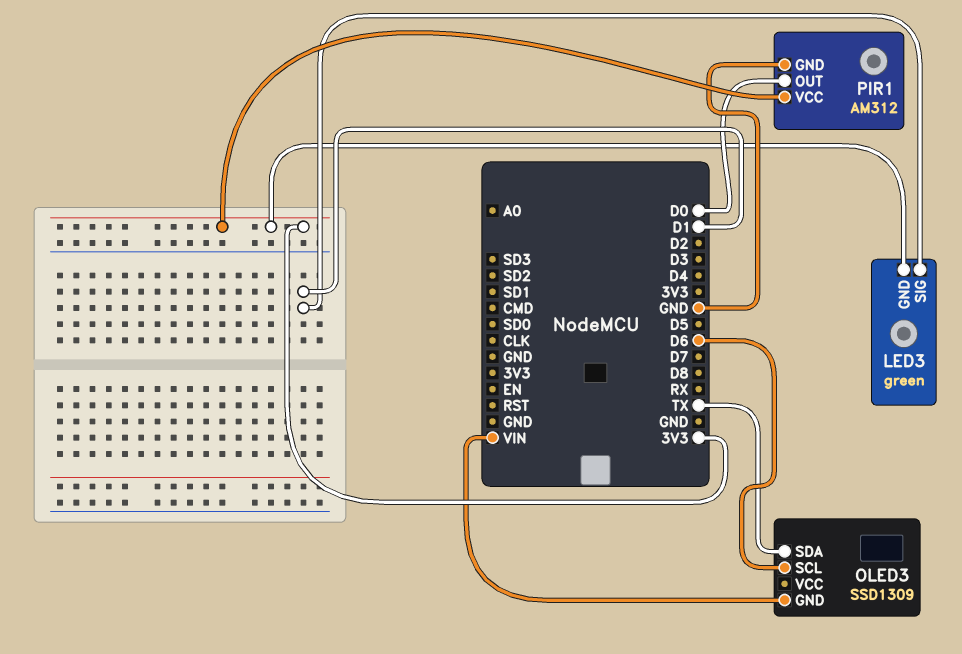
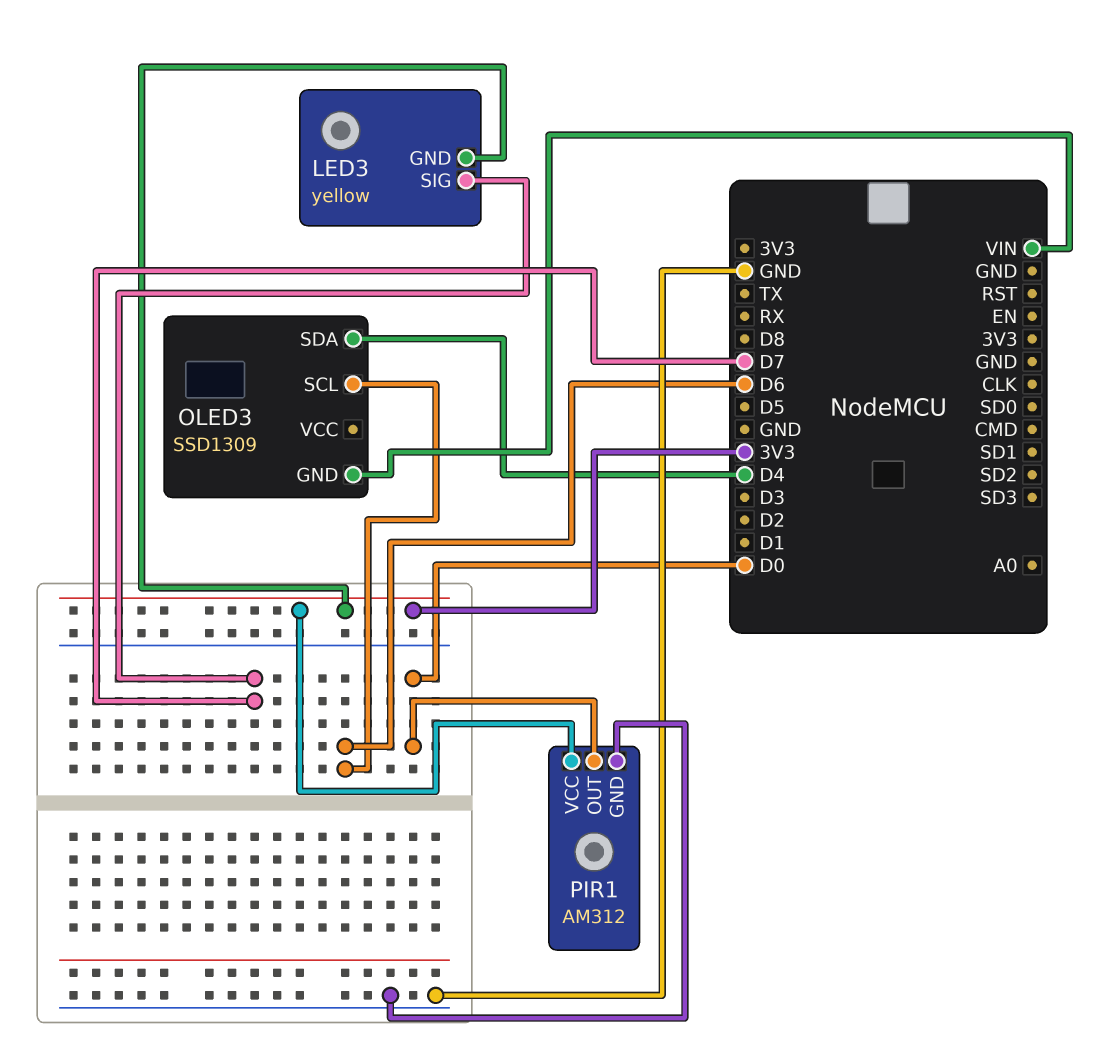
LED3: green -> yellow
LED3 pin SIG: D1 -> D7
OLED3 pin SDA: TX -> D4

